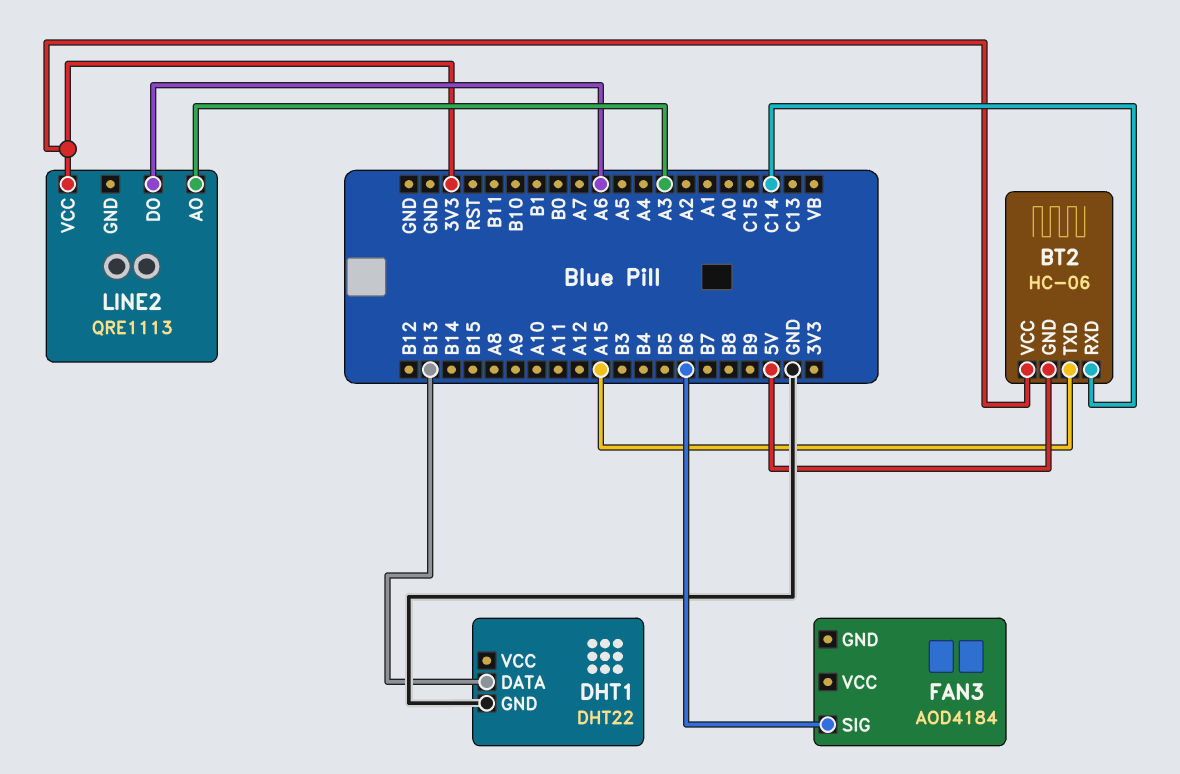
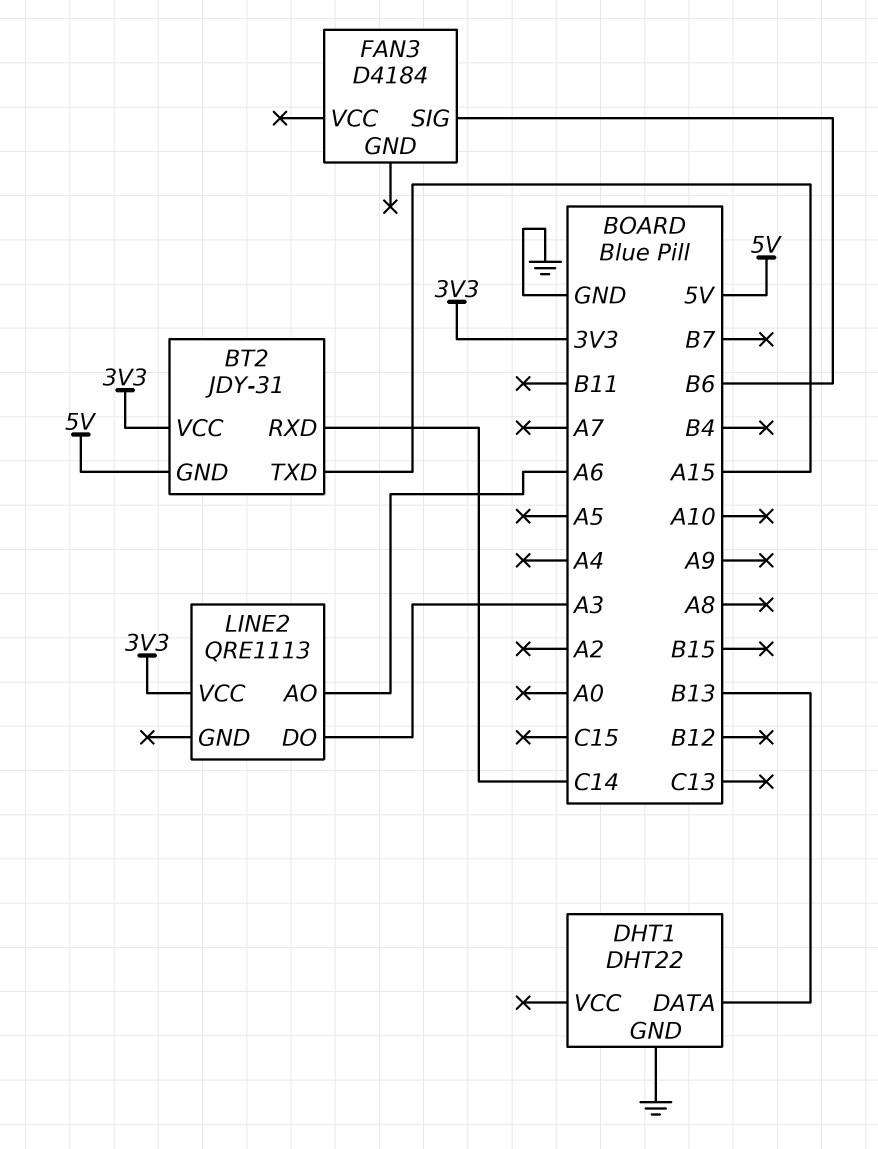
BT2: HC-06 -> JDY-31
FAN3: AOD4184 -> D4184
LINE2 pin AO: A3 -> A6
LINE2 pin DO: A6 -> A3

